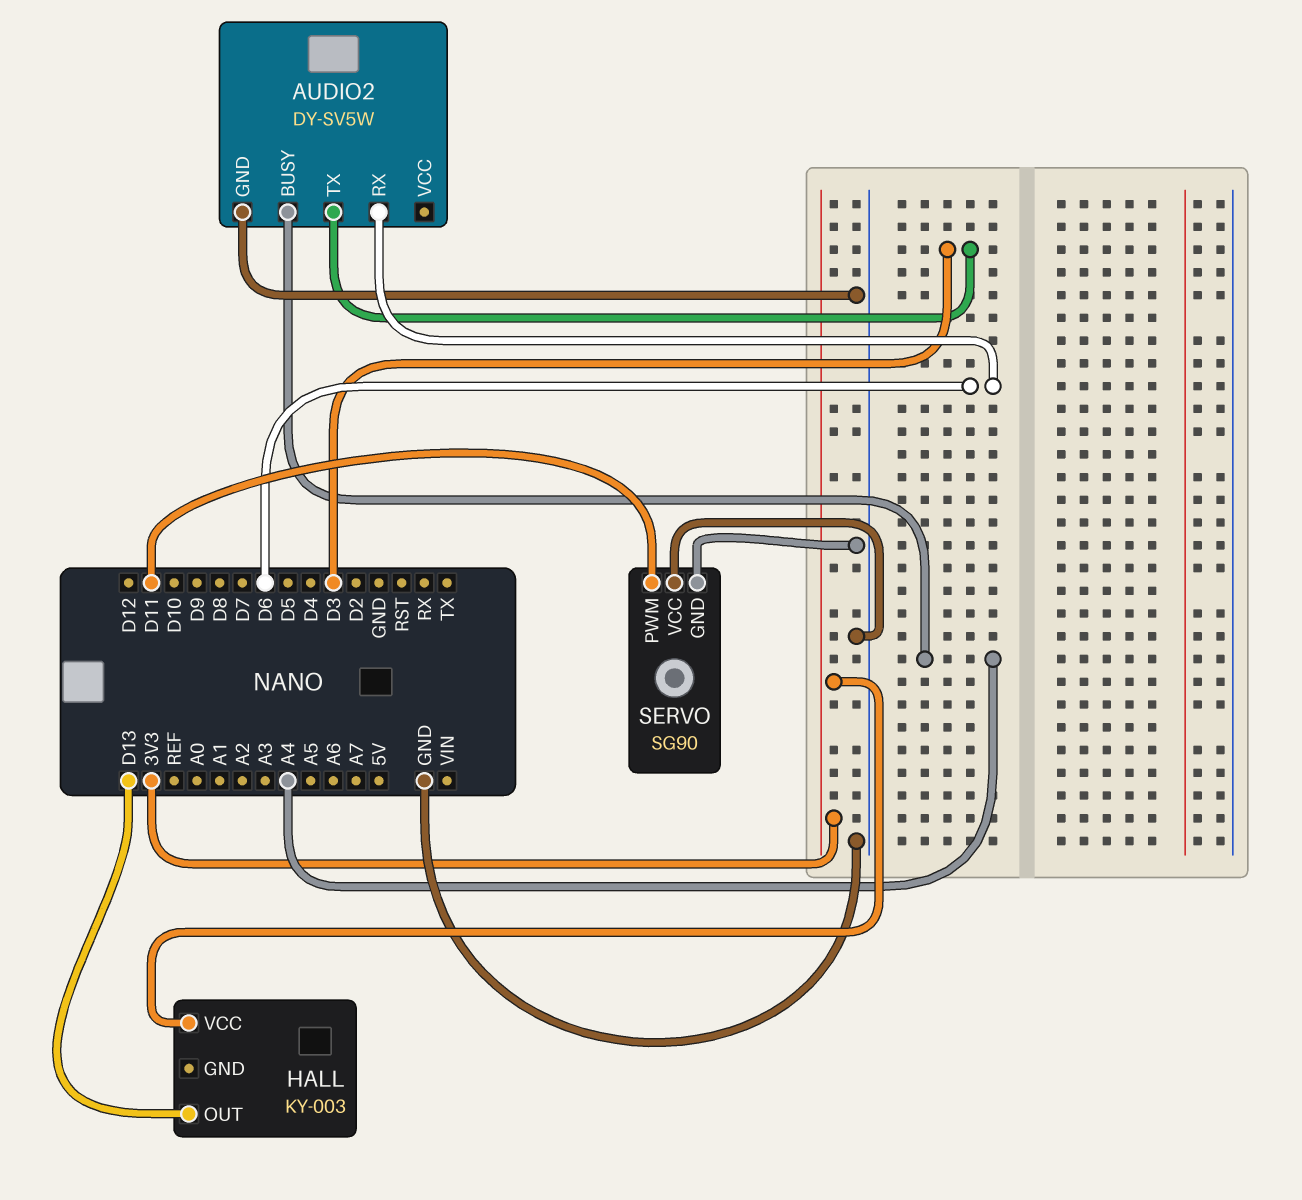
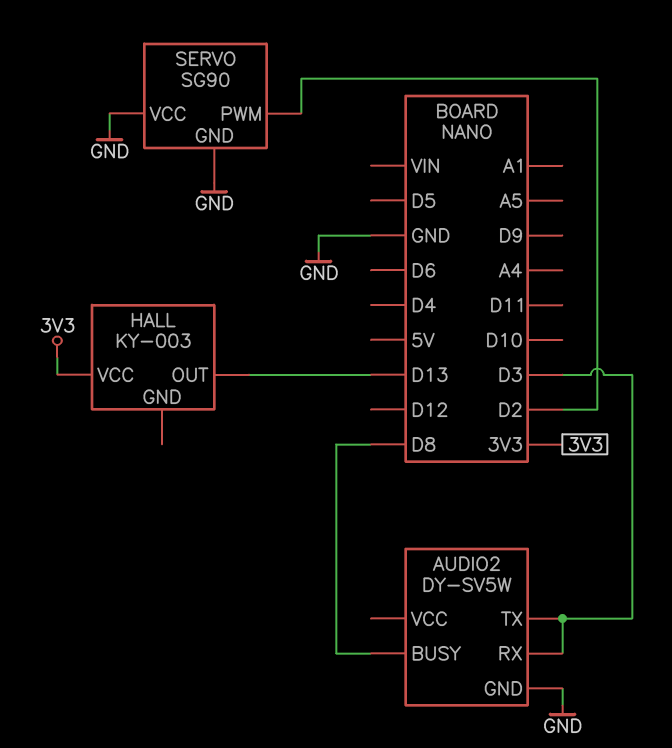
AUDIO2 pin BUSY: A4 -> D8
AUDIO2 pin RX: D6 -> D3
SERVO pin PWM: D11 -> D2

